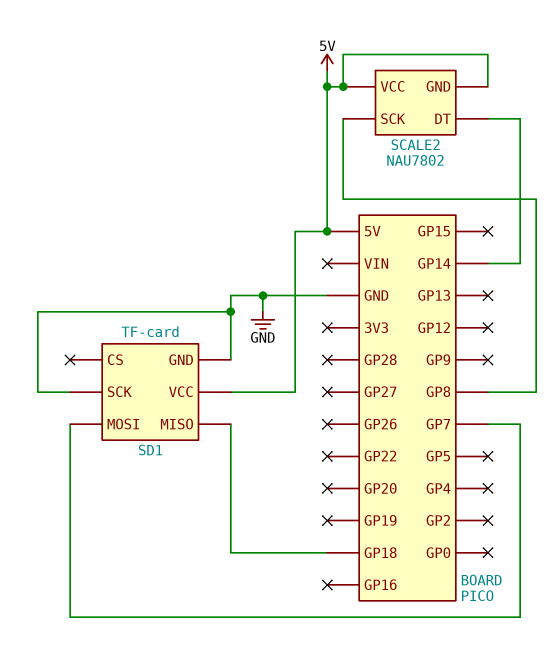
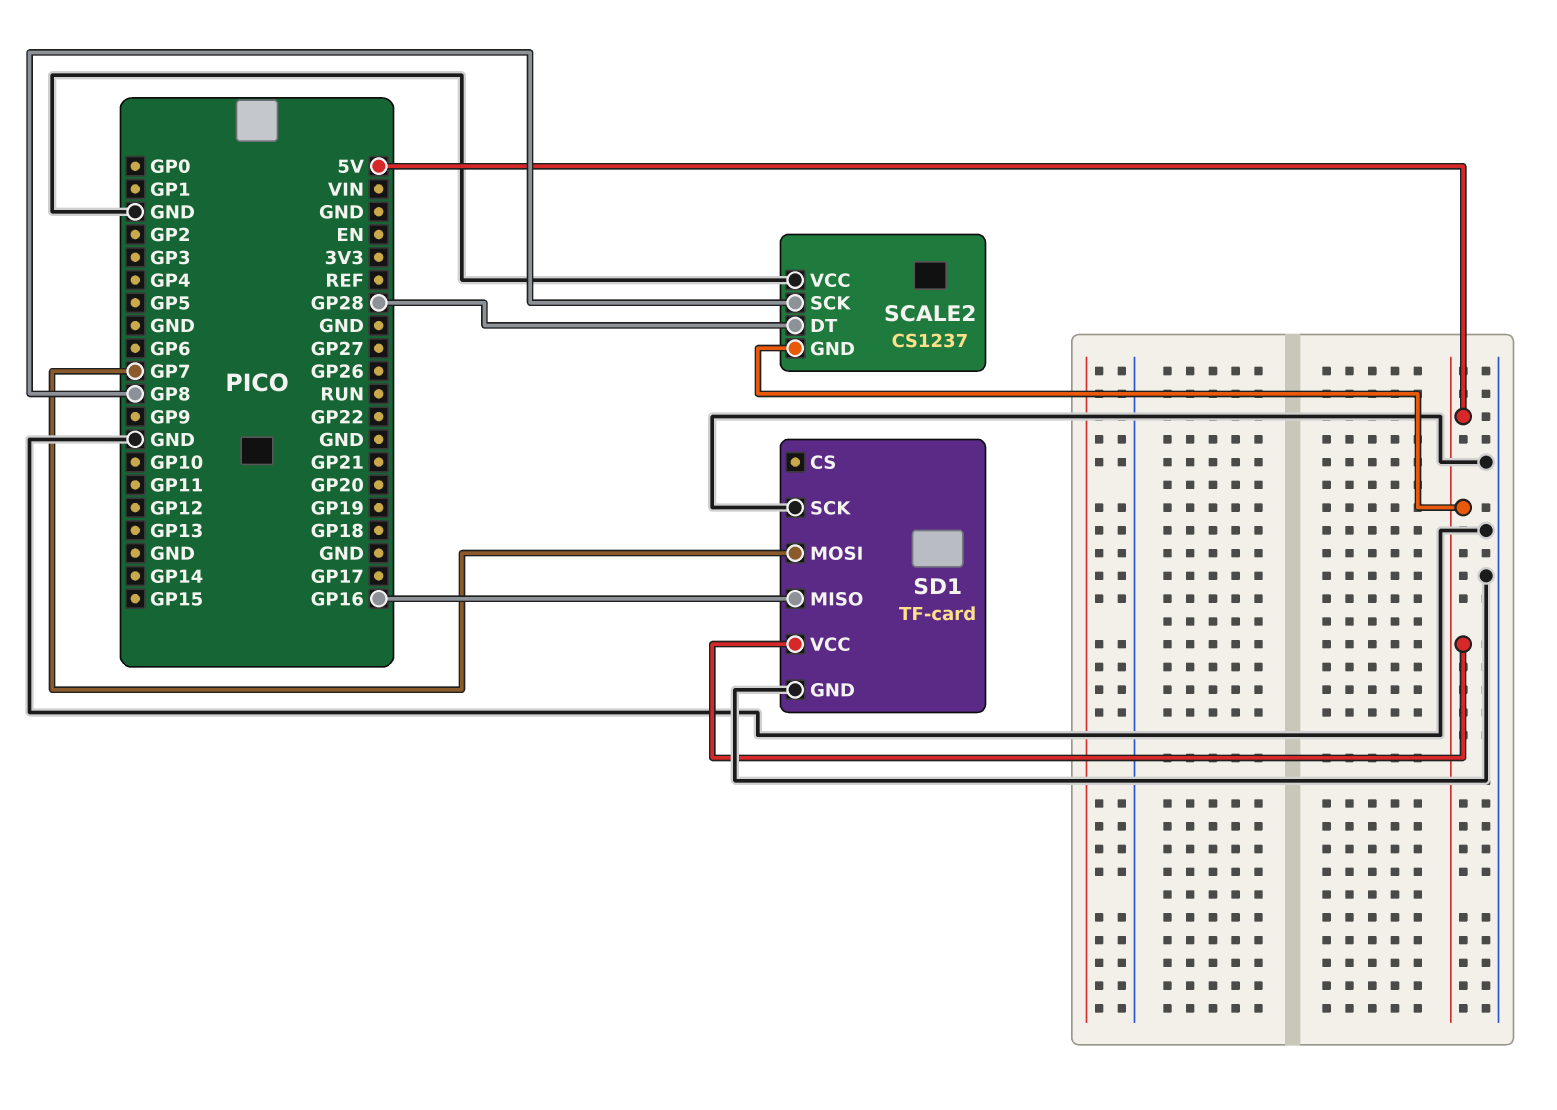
SCALE2: NAU7802 -> CS1237
SCALE2 pin DT: GP14 -> GP28
SCALE2 pin VCC: 5V -> GND
SD1 pin MISO: GP18 -> GP16

